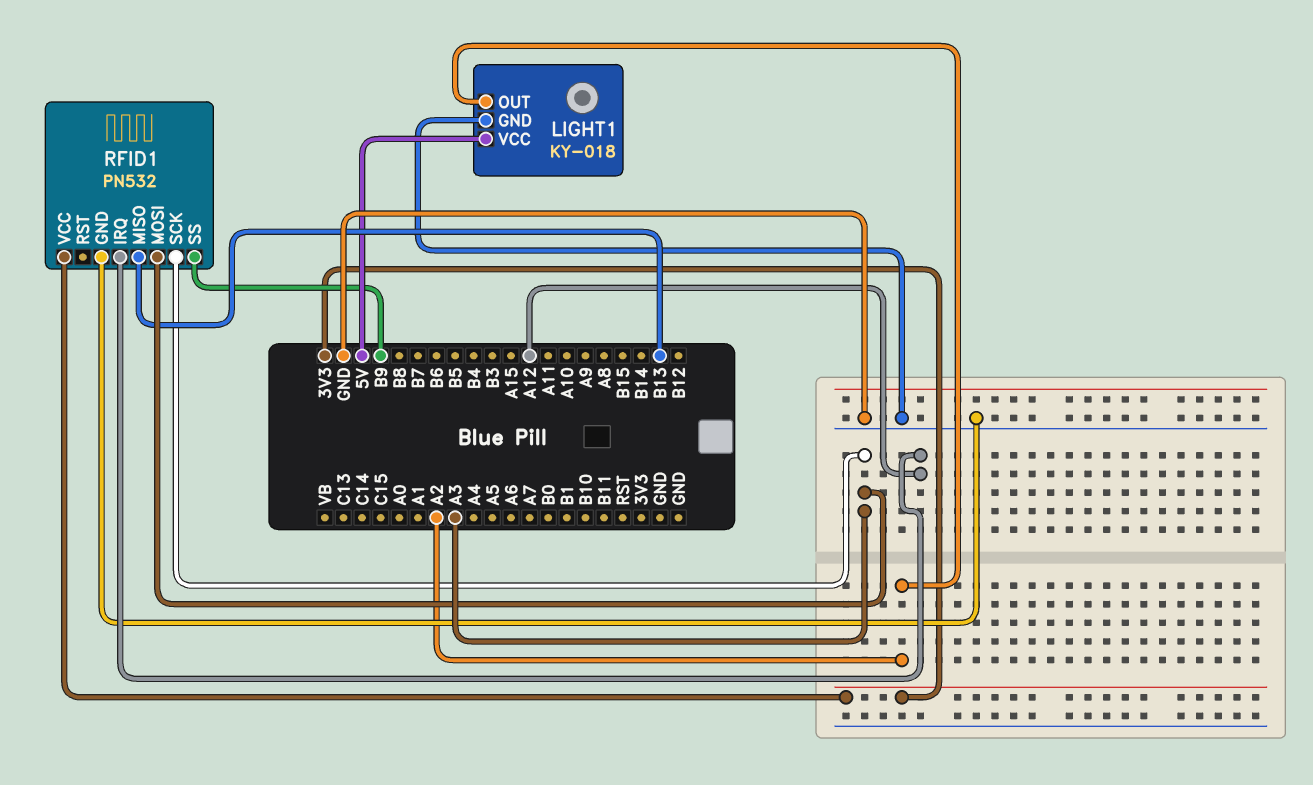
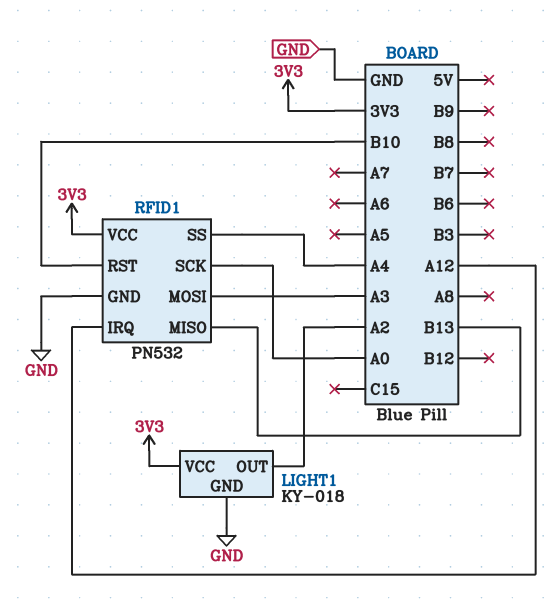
LIGHT1 pin VCC: 5V -> 3V3
RFID1 pin RST: none -> B10
RFID1 pin SCK: A3 -> A0
RFID1 pin SS: B9 -> A4

